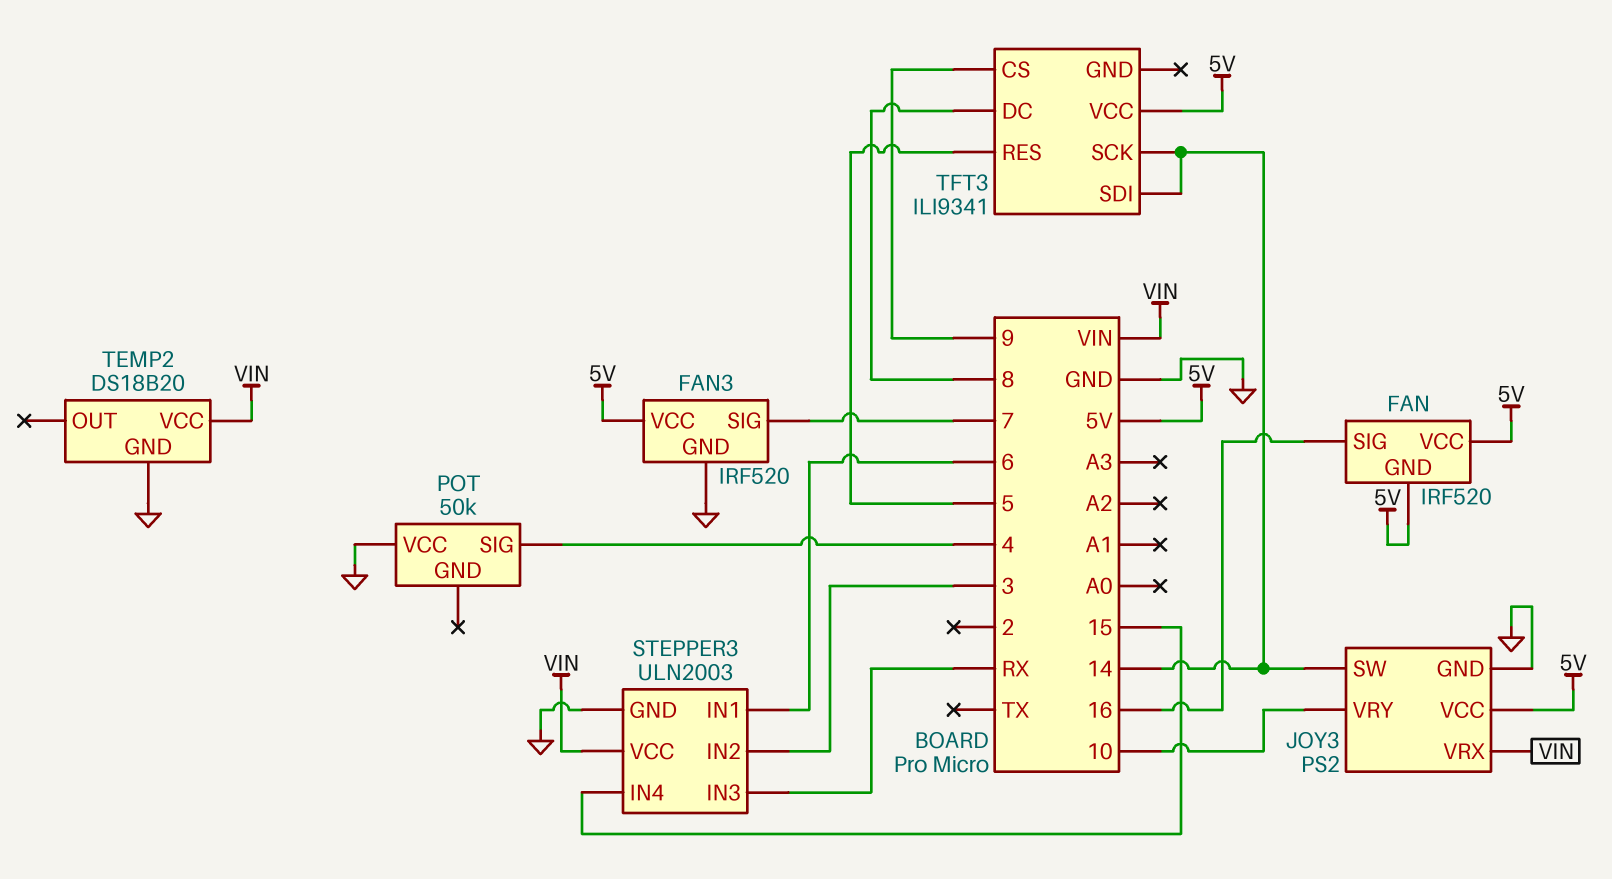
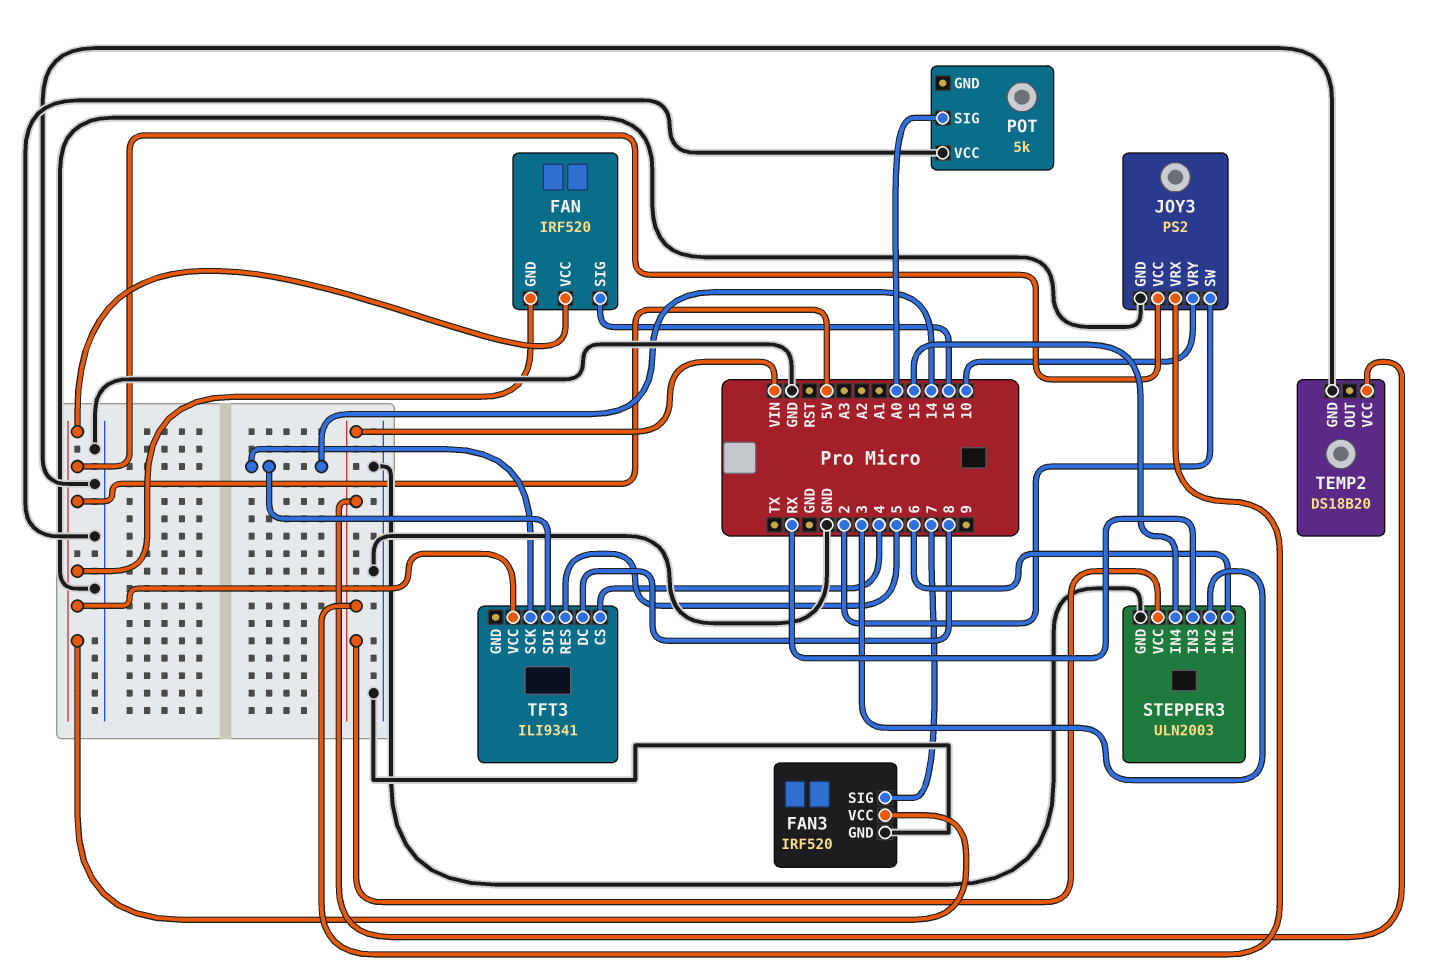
JOY3 pin SW: 14 -> 2
POT: 50k -> 5k
POT pin SIG: 4 -> A0
TFT3 pin CS: 9 -> 4

